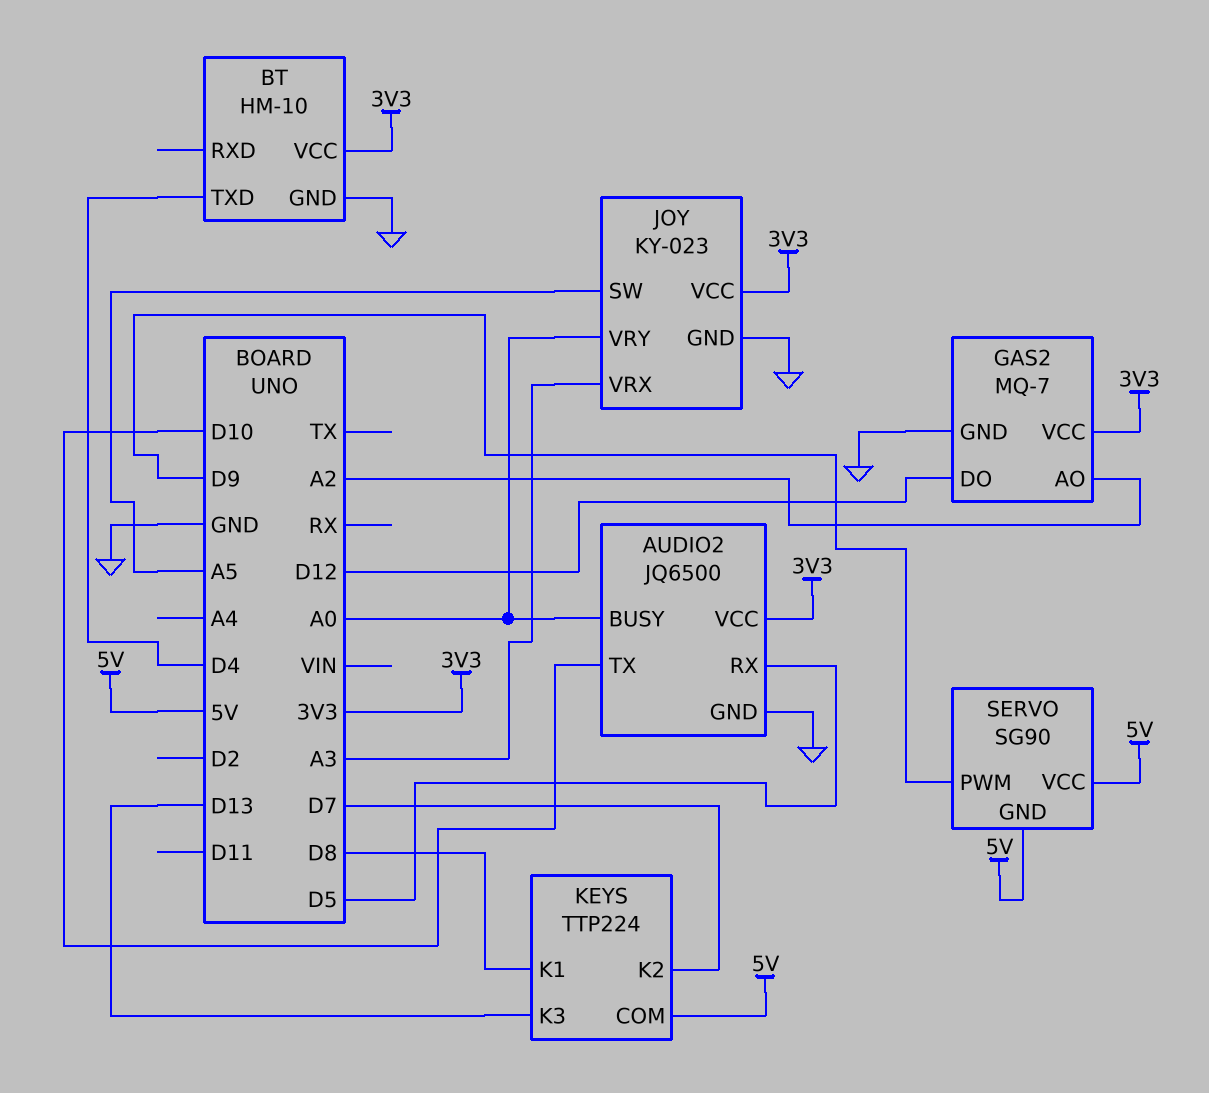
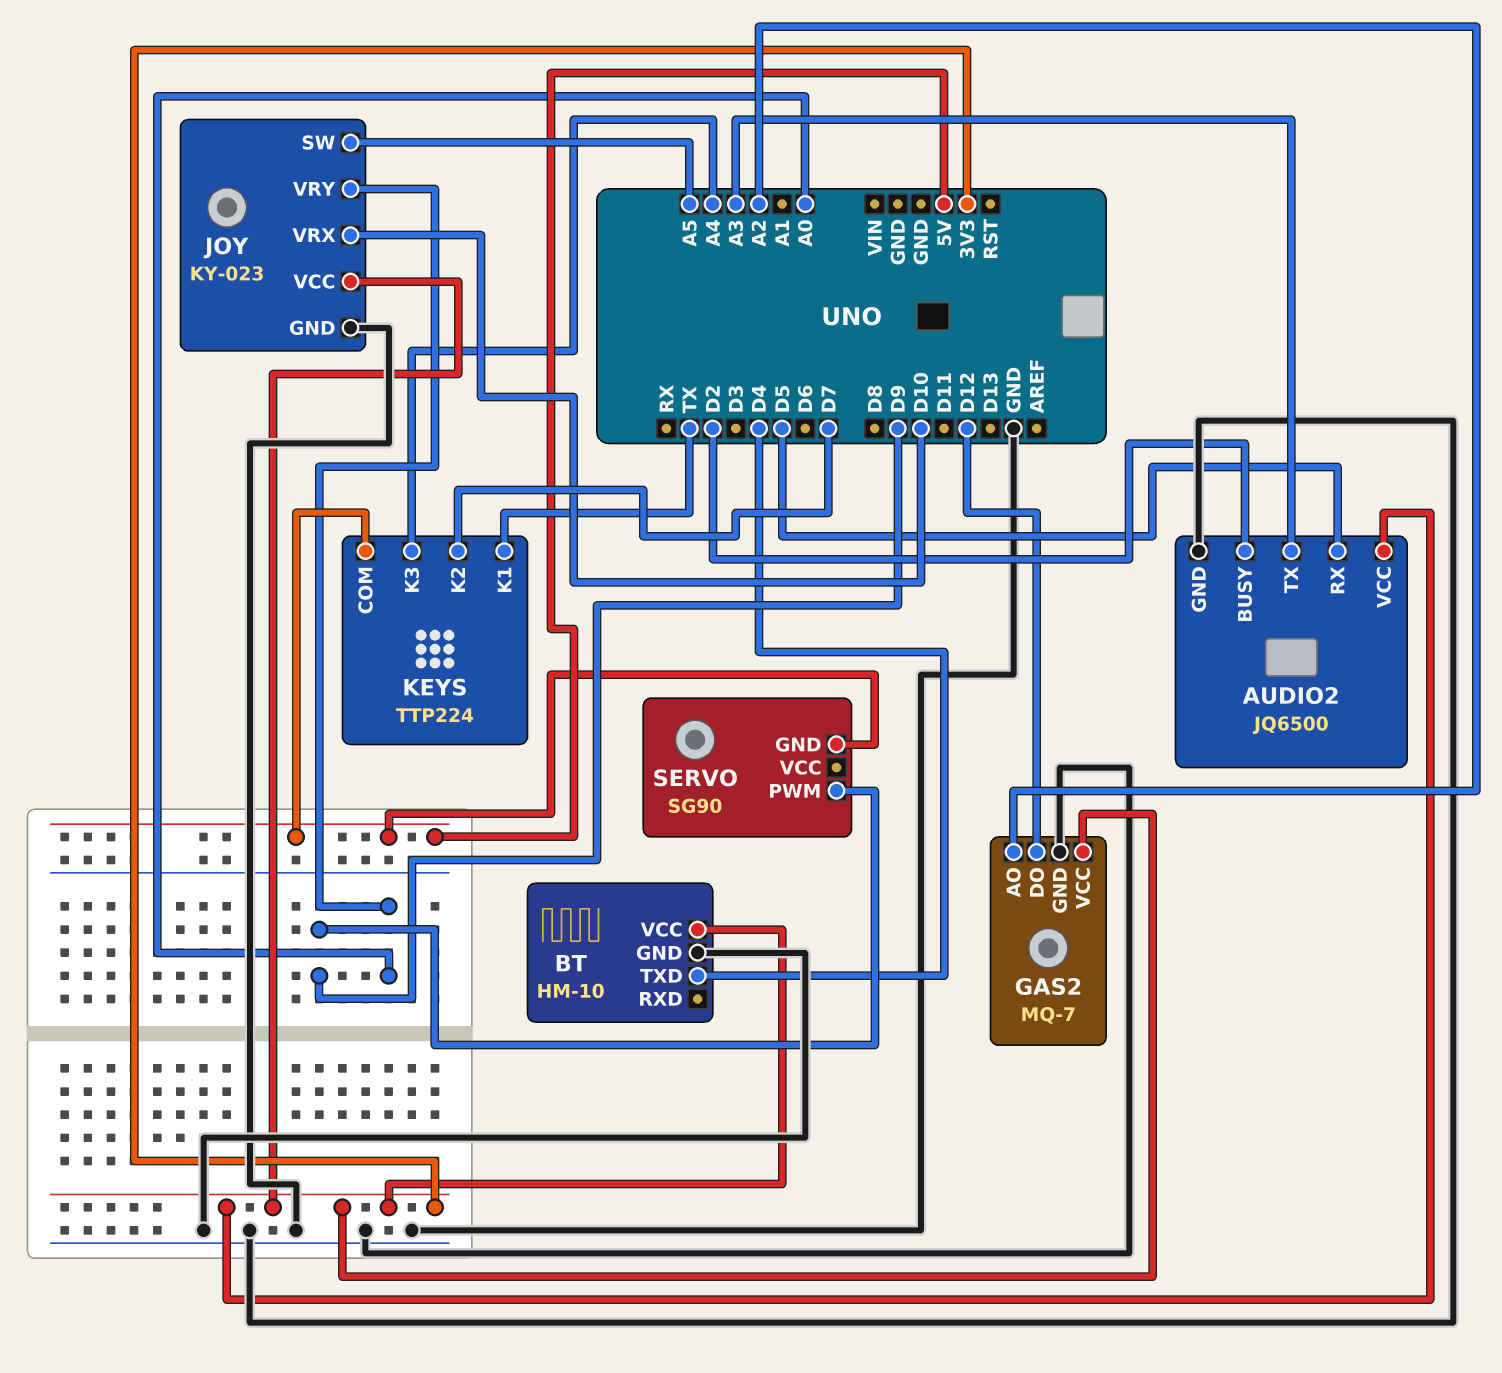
AUDIO2 pin BUSY: A0 -> D2
AUDIO2 pin TX: D10 -> A3
JOY pin VRX: A3 -> D10
KEYS pin K1: D8 -> TX
KEYS pin K3: D13 -> A4
SERVO pin VCC: 5V -> none

